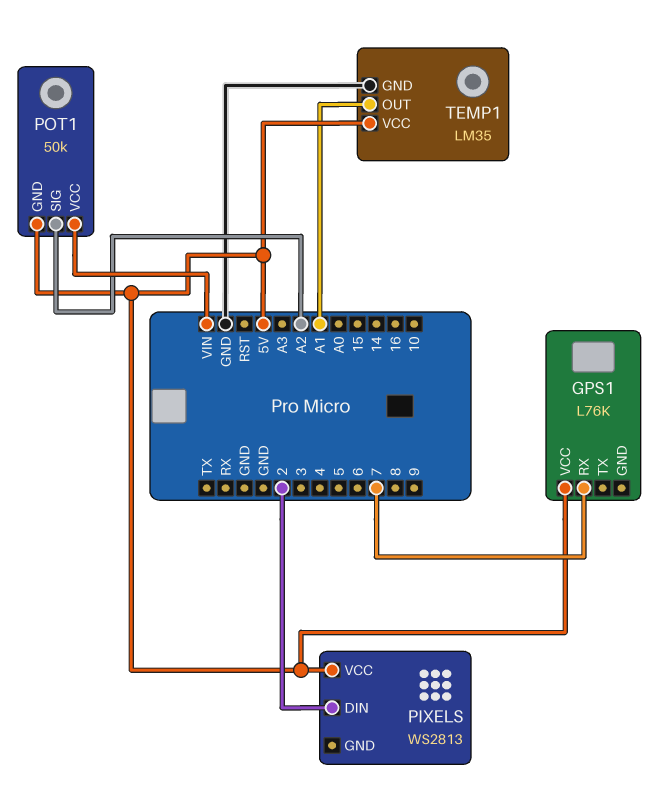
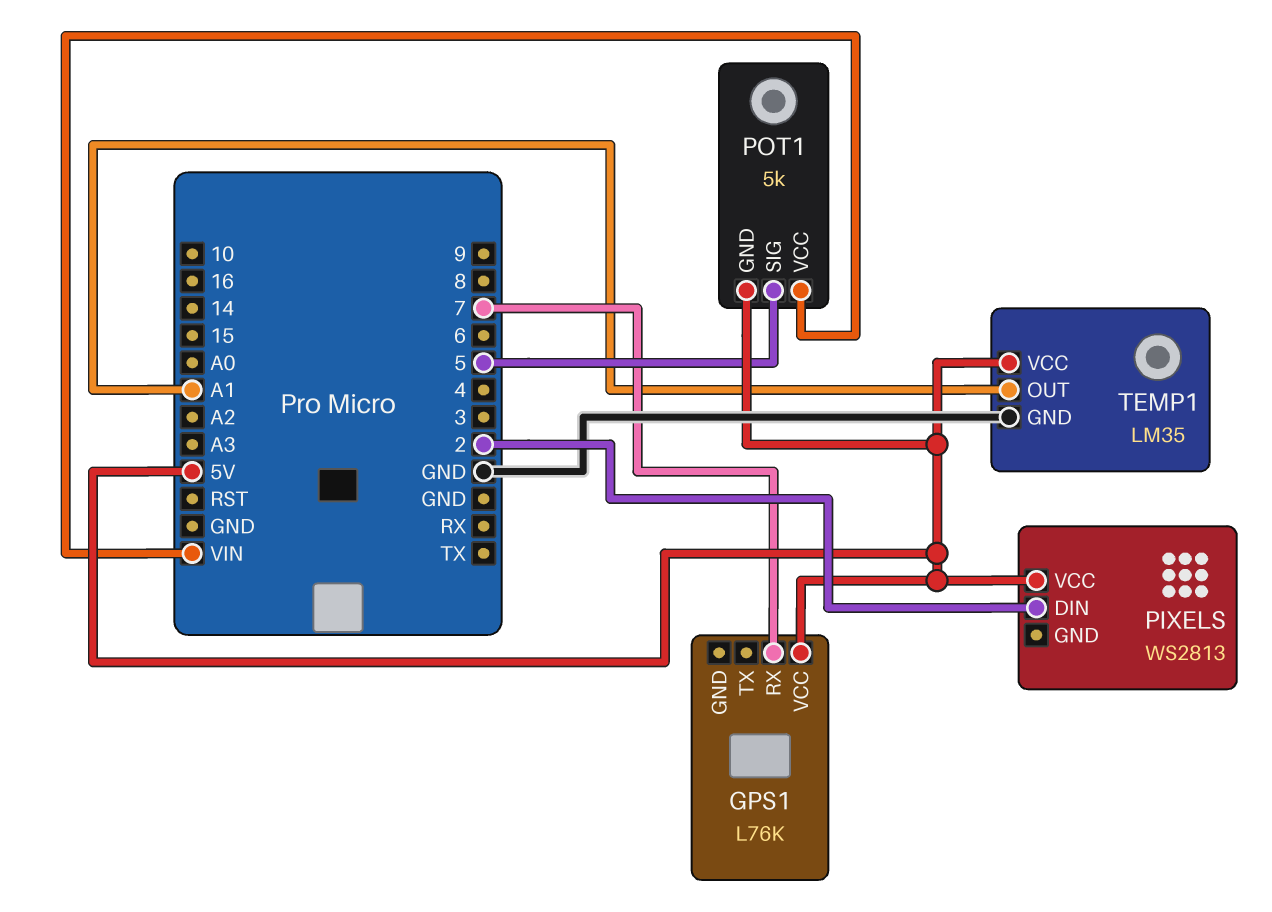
POT1: 50k -> 5k
POT1 pin SIG: A2 -> 5

